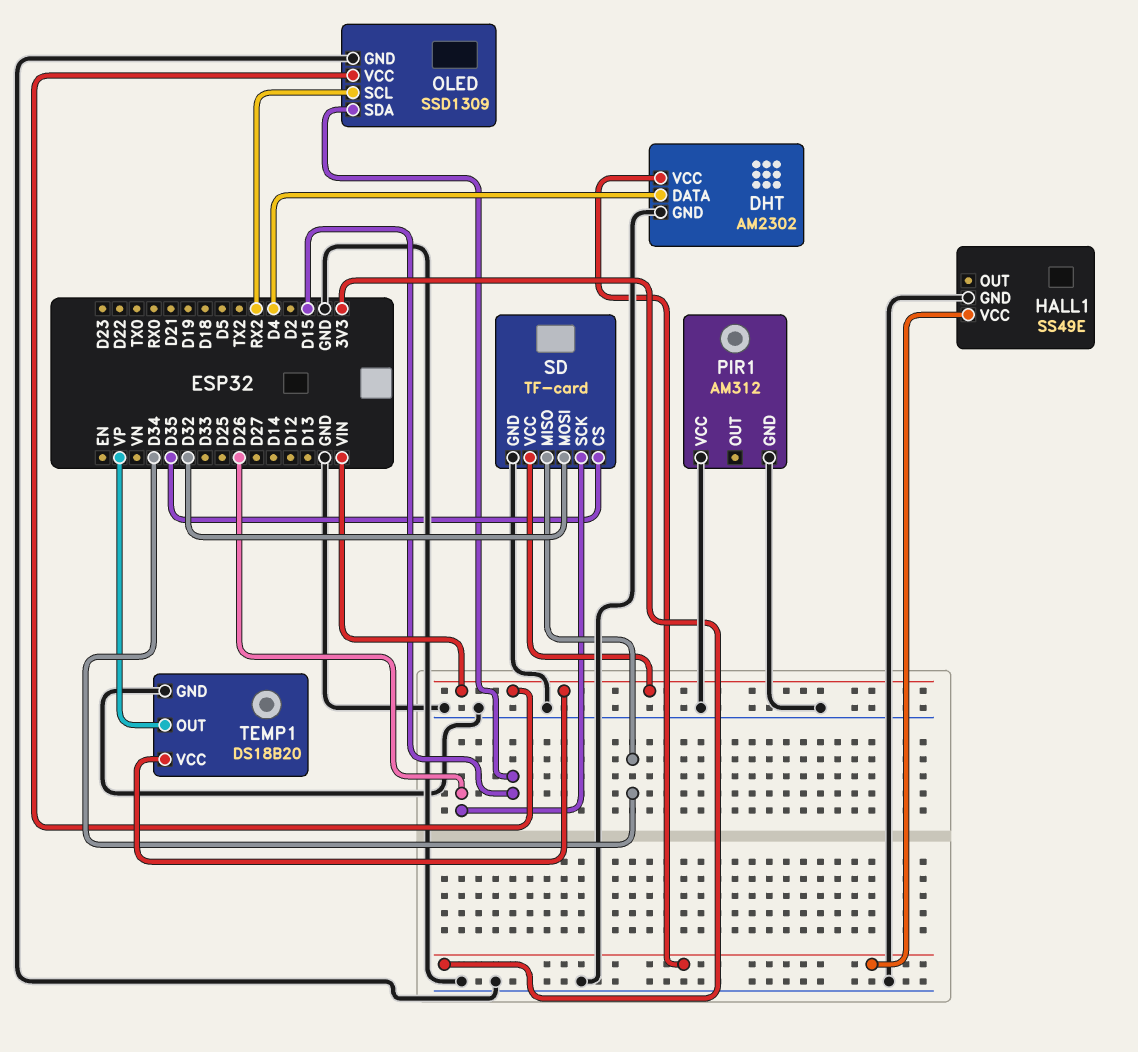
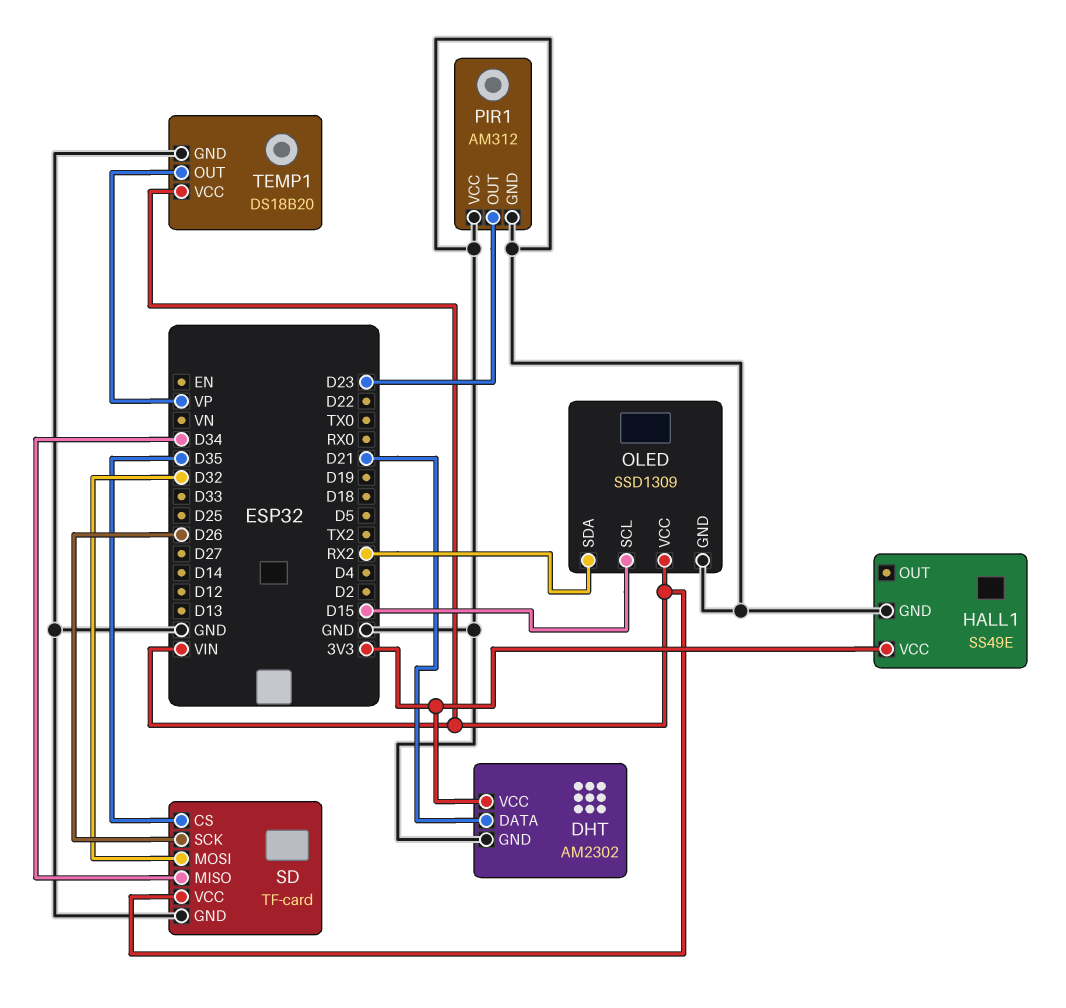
DHT pin DATA: D4 -> D21
OLED pin SCL: RX2 -> D15
OLED pin SDA: D15 -> RX2
PIR1 pin OUT: none -> D23

